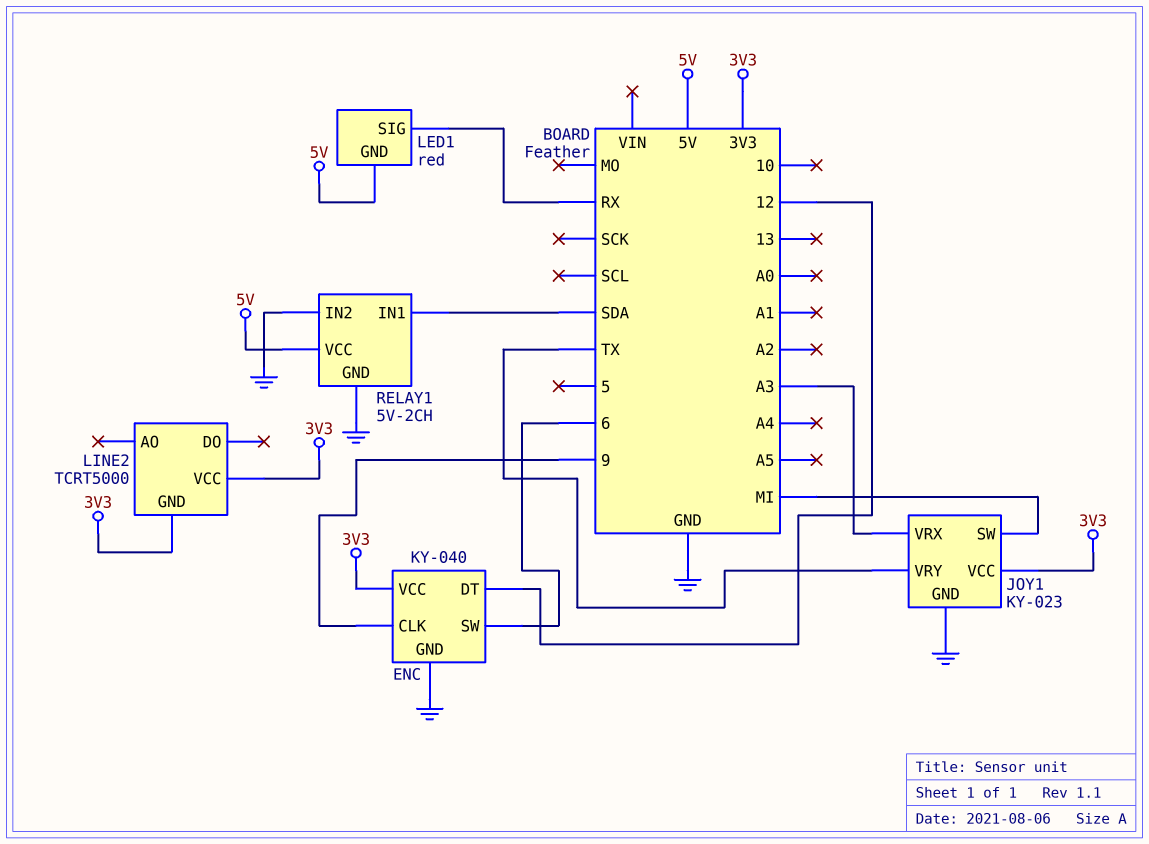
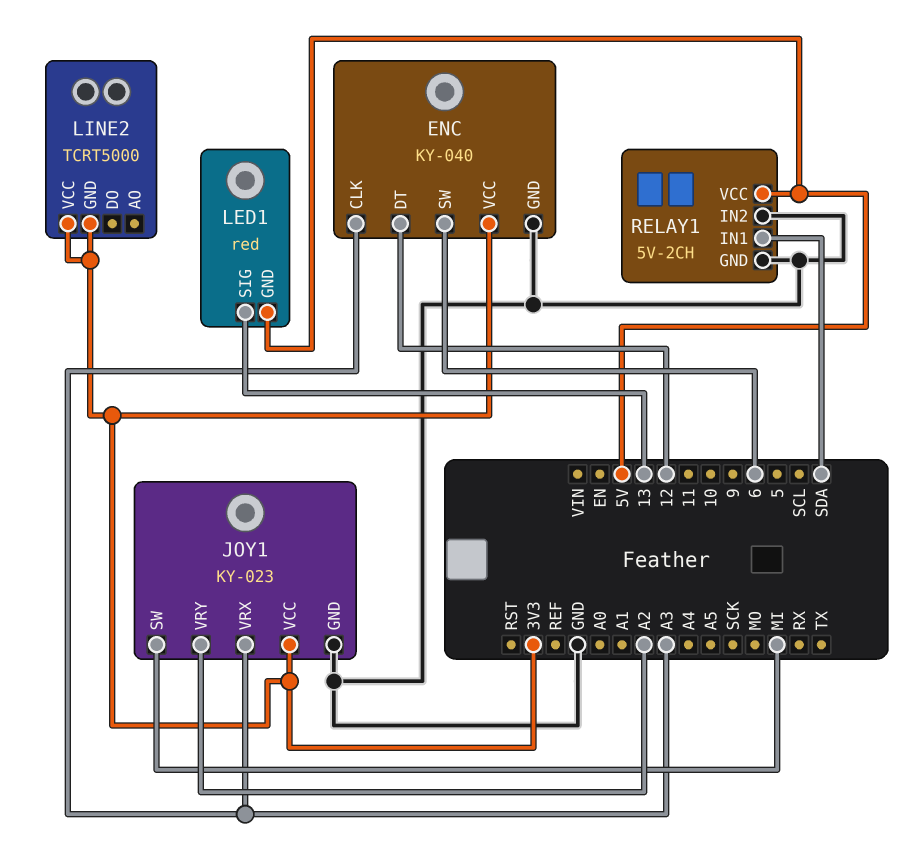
ENC pin CLK: 9 -> A3
JOY1 pin VRY: TX -> A2
LED1 pin SIG: RX -> 13

